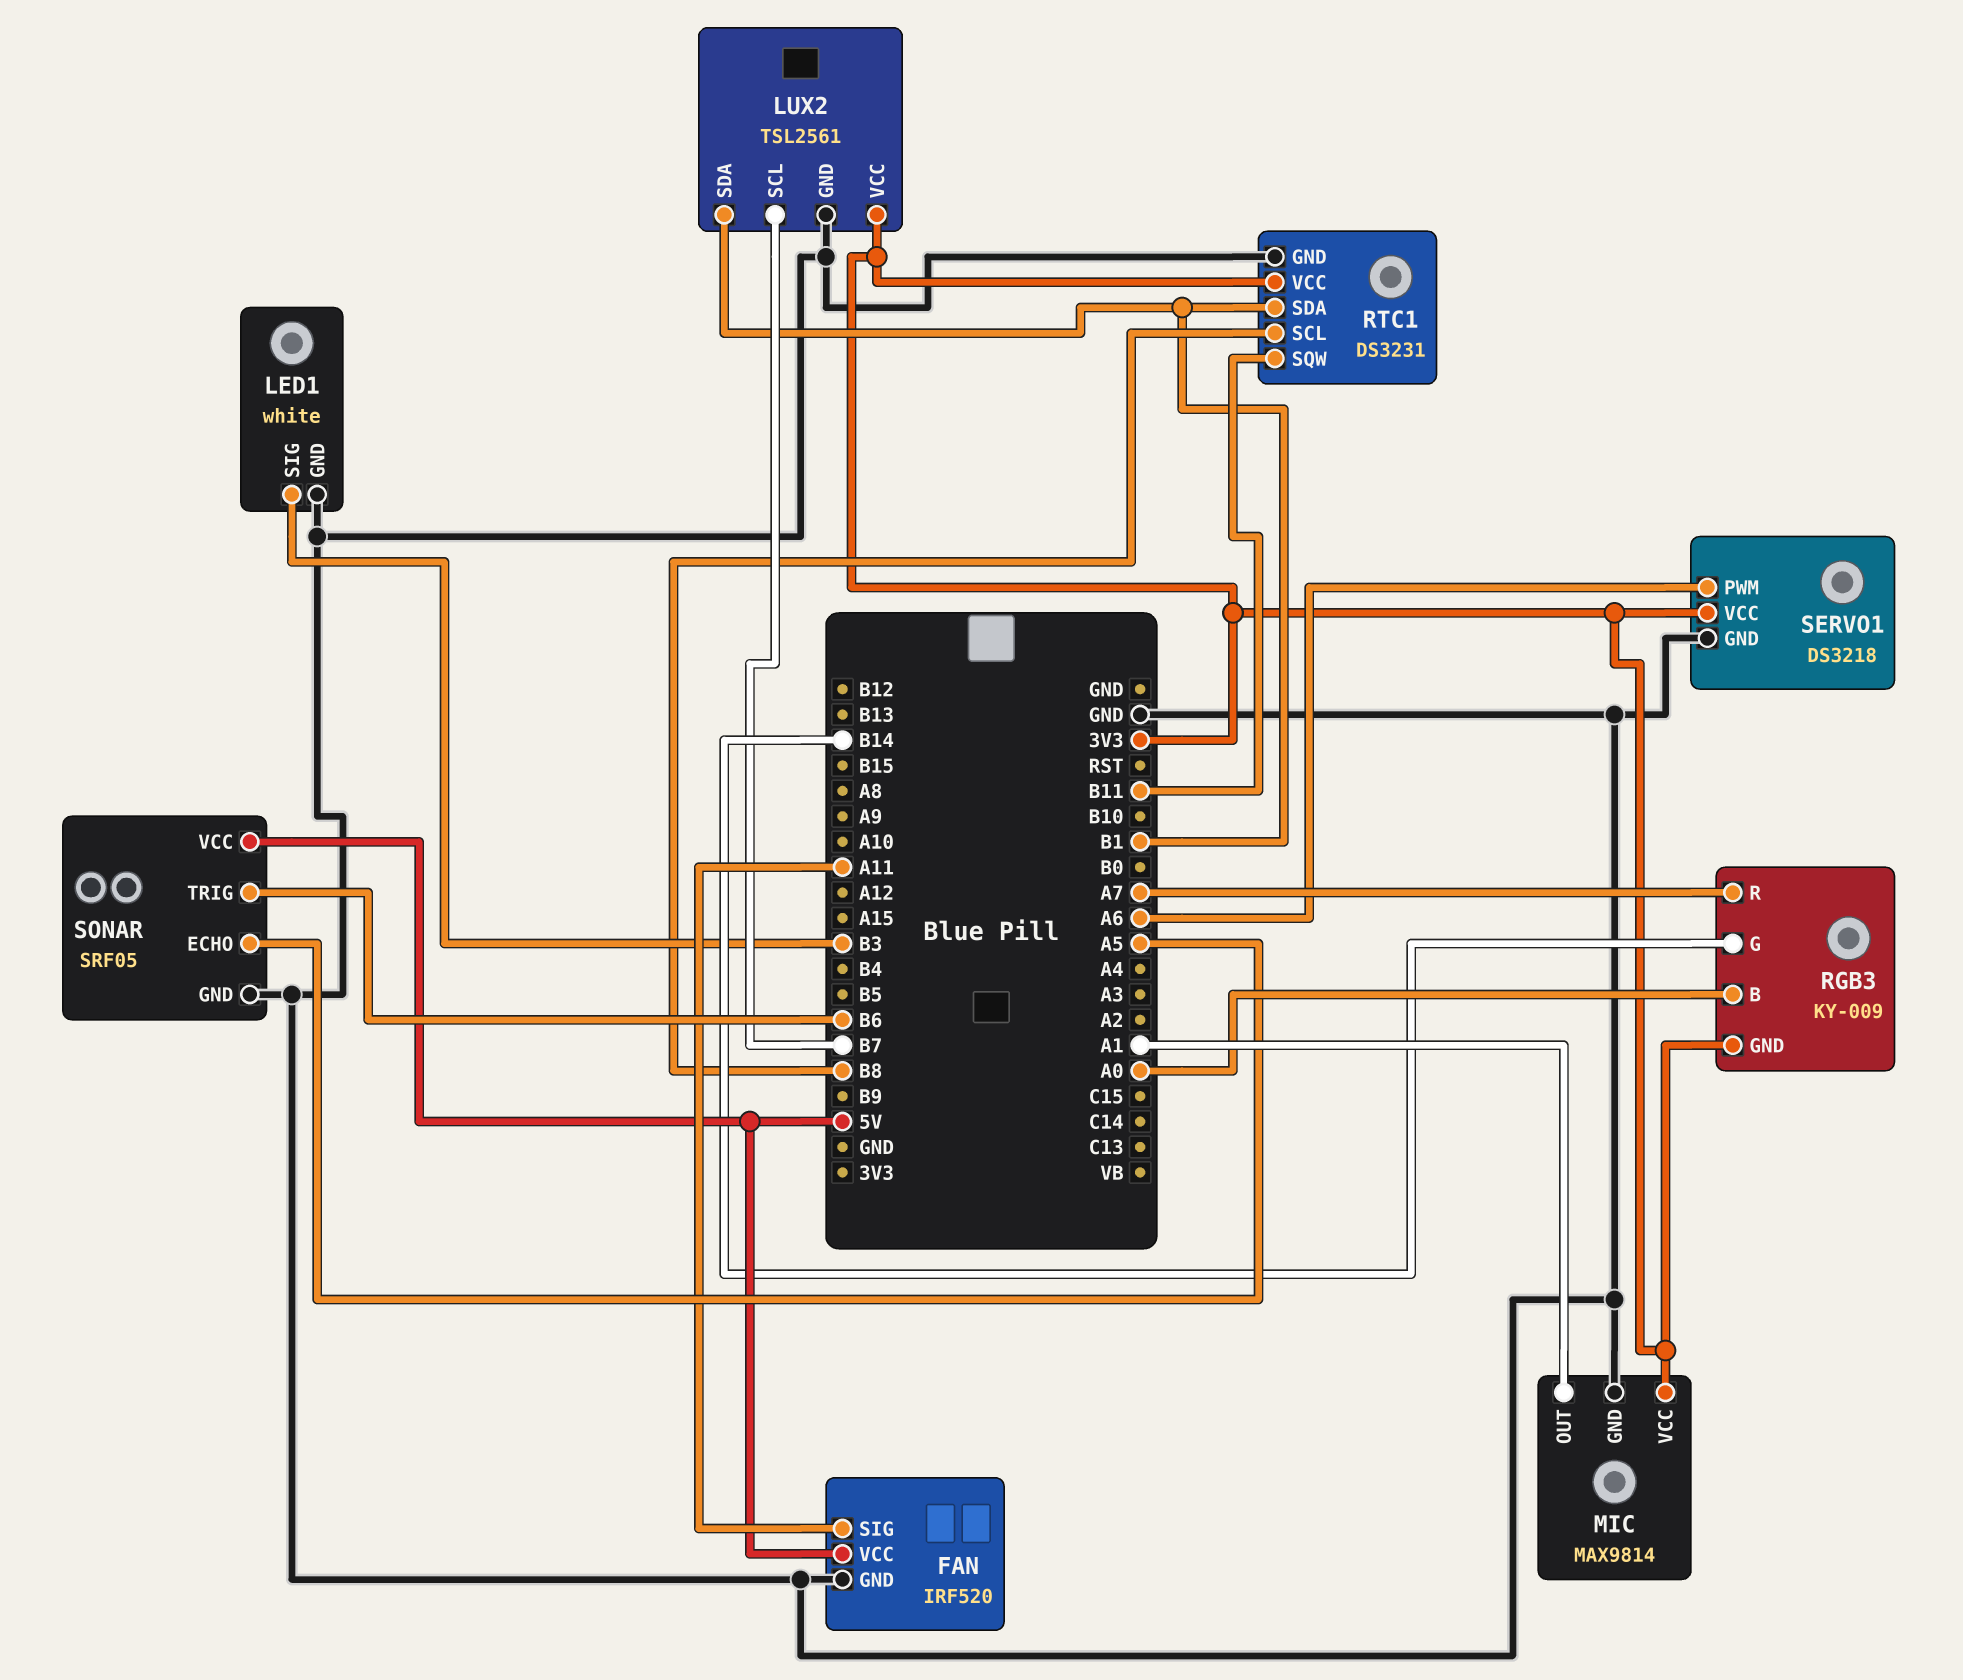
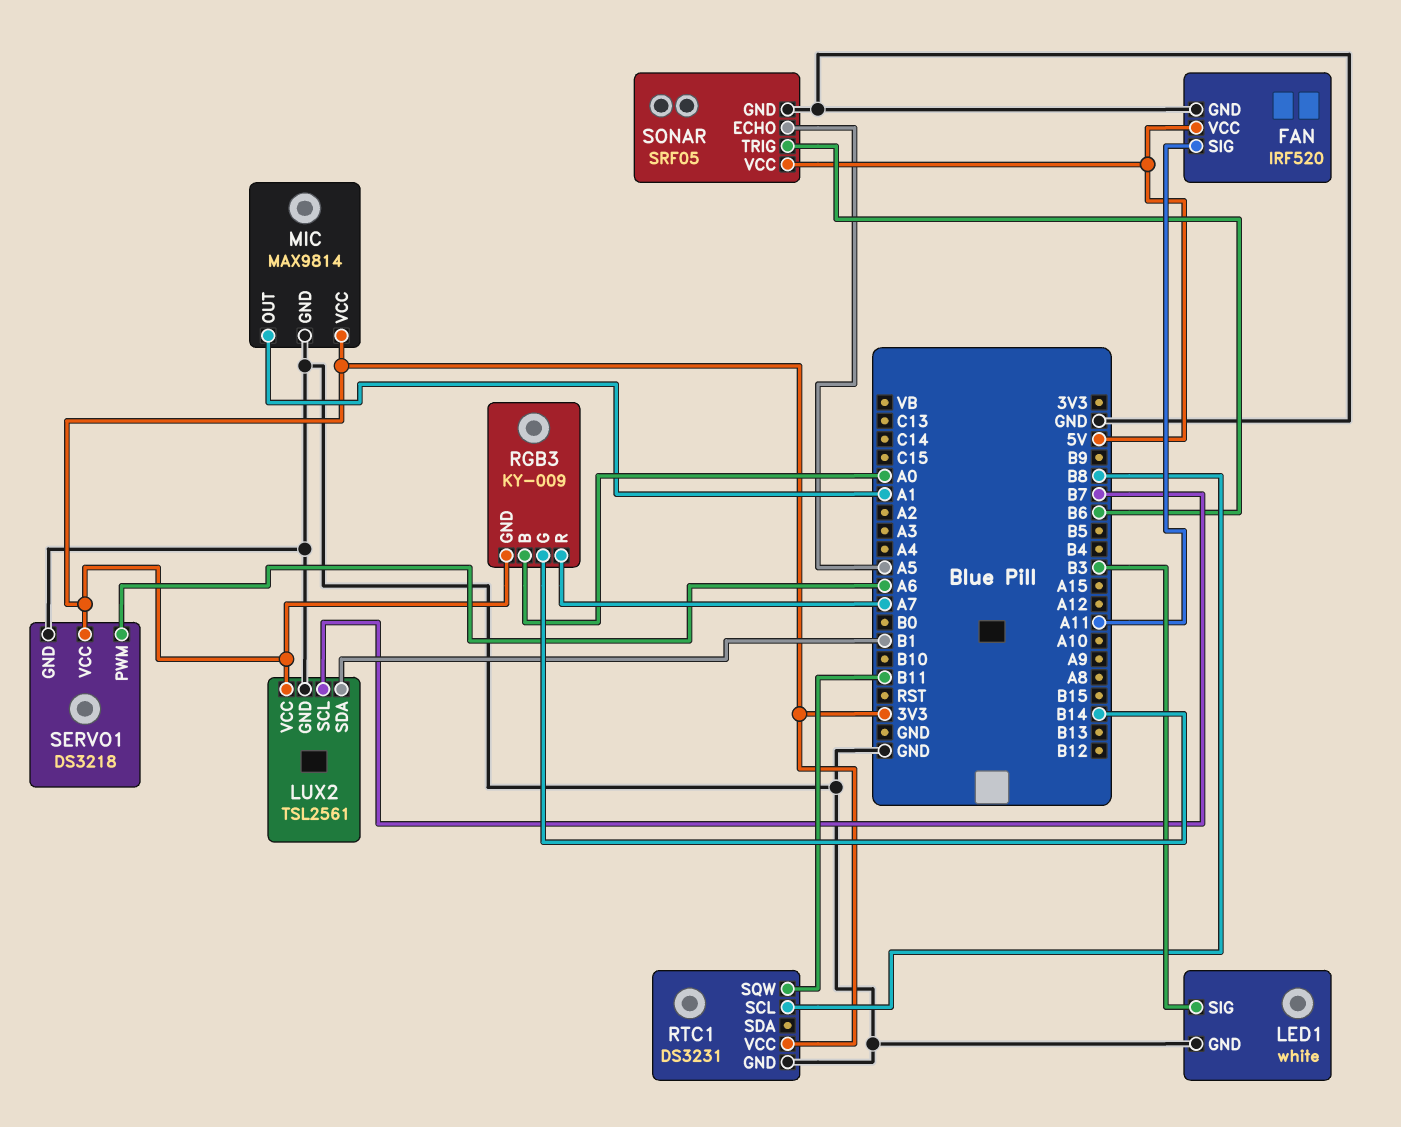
RTC1 pin SDA: B1 -> none

